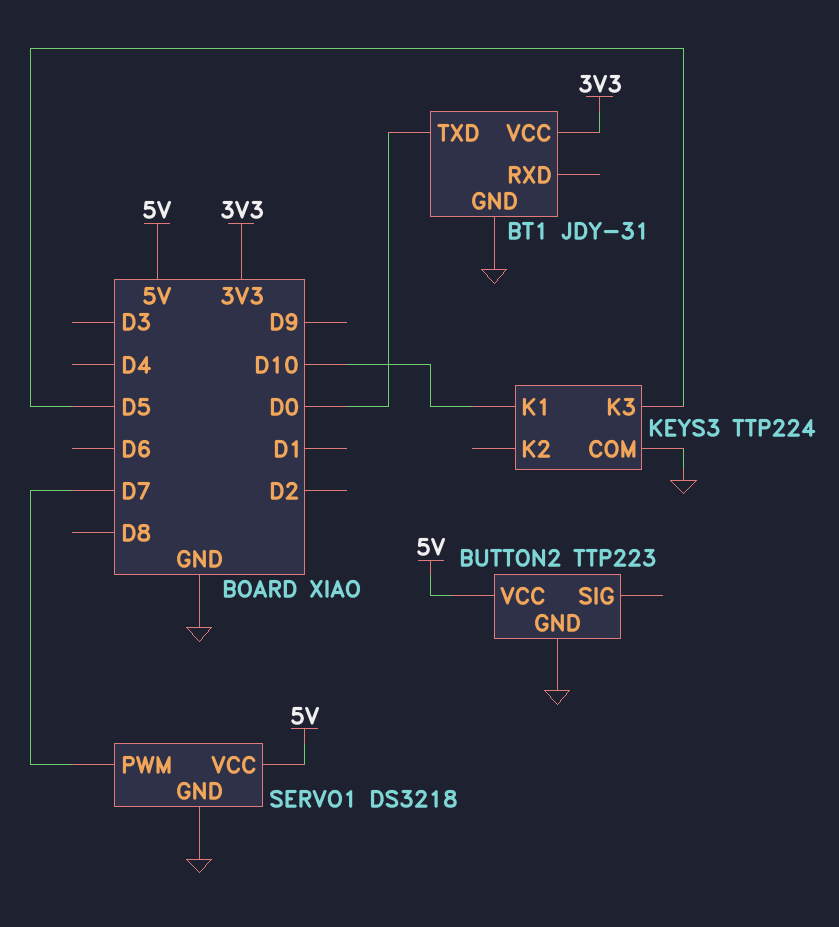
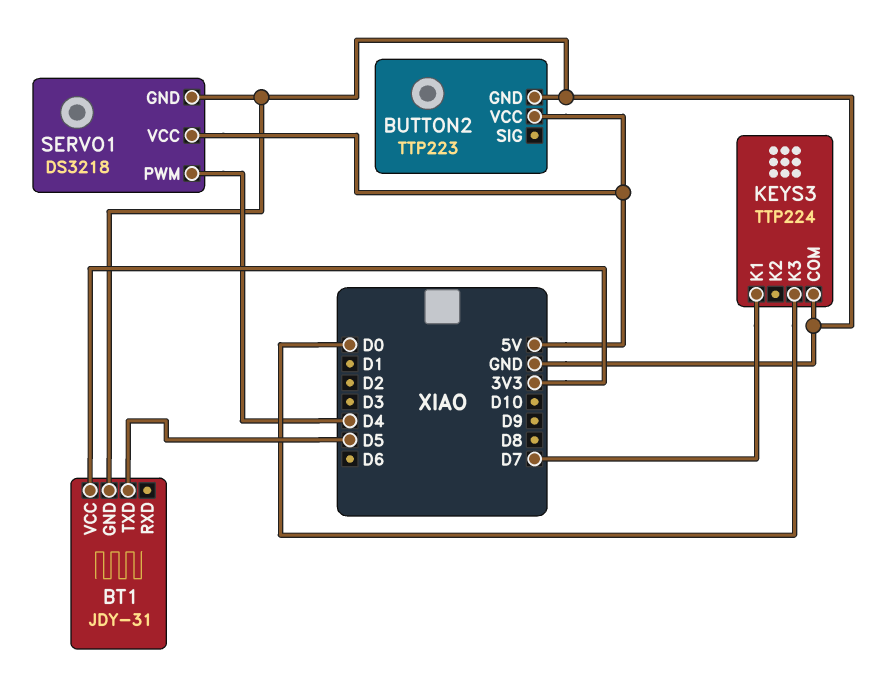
BT1 pin TXD: D0 -> D5
KEYS3 pin K1: D10 -> D7
KEYS3 pin K3: D5 -> D0
SERVO1 pin PWM: D7 -> D4

